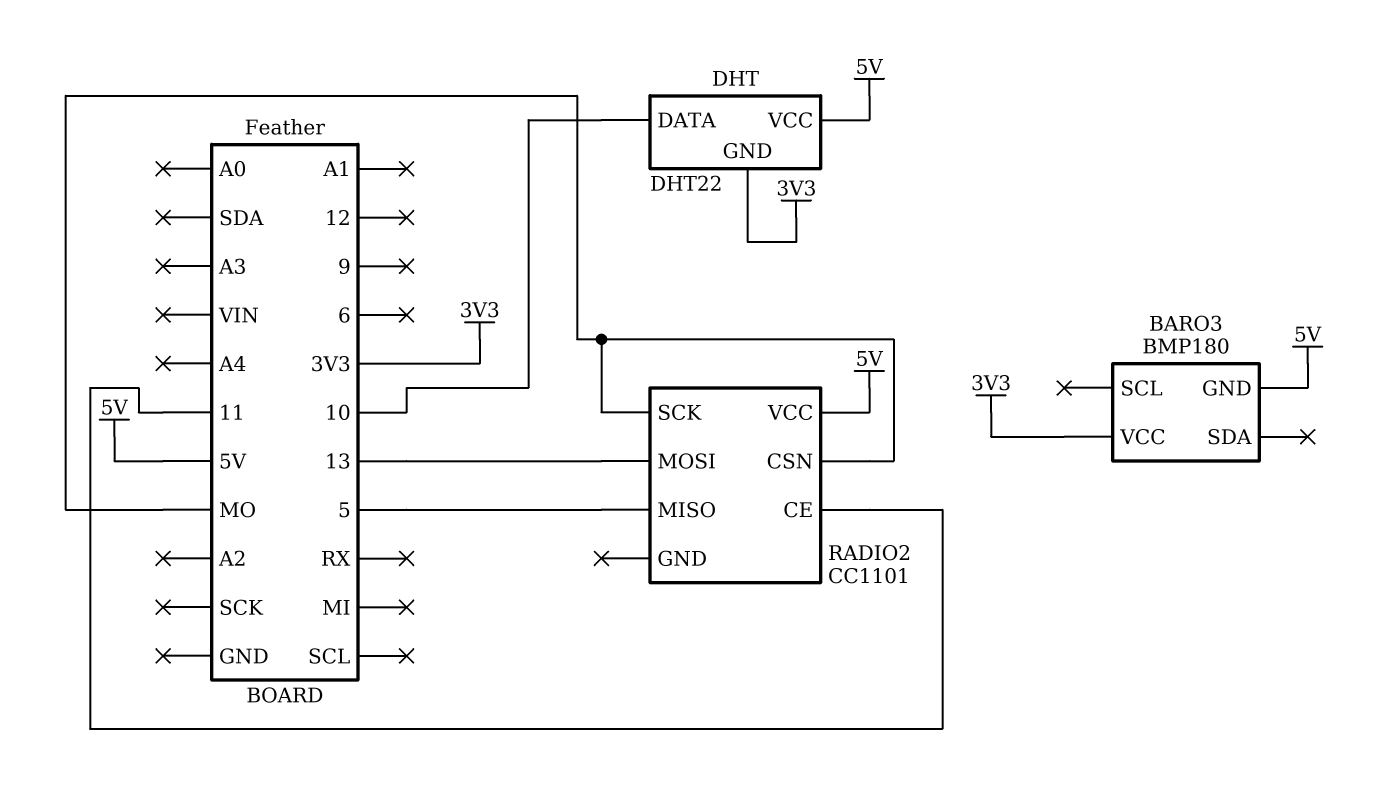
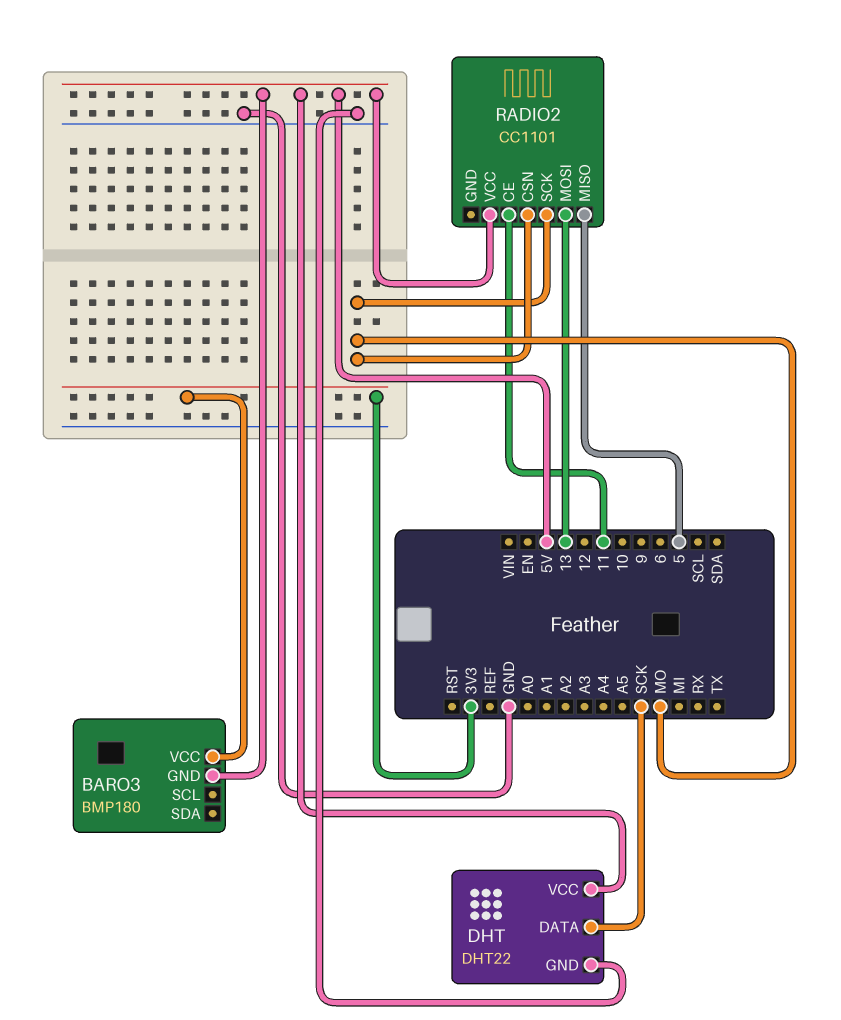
DHT pin DATA: 10 -> SCK
DHT pin GND: 3V3 -> GND

